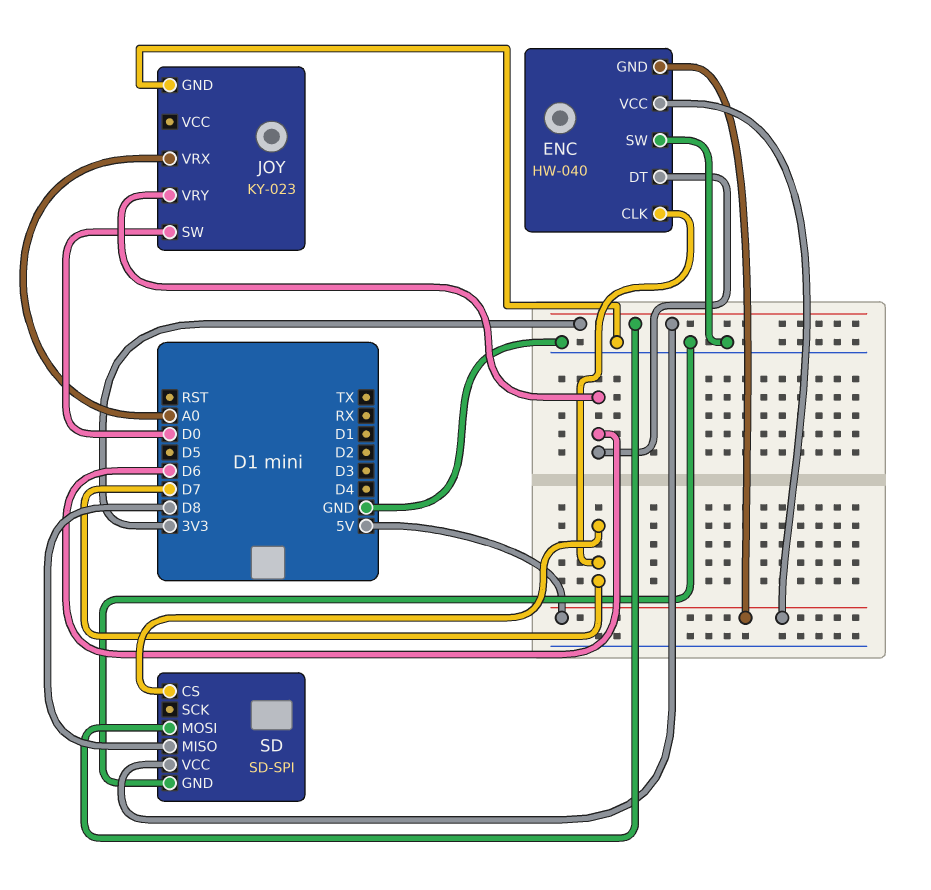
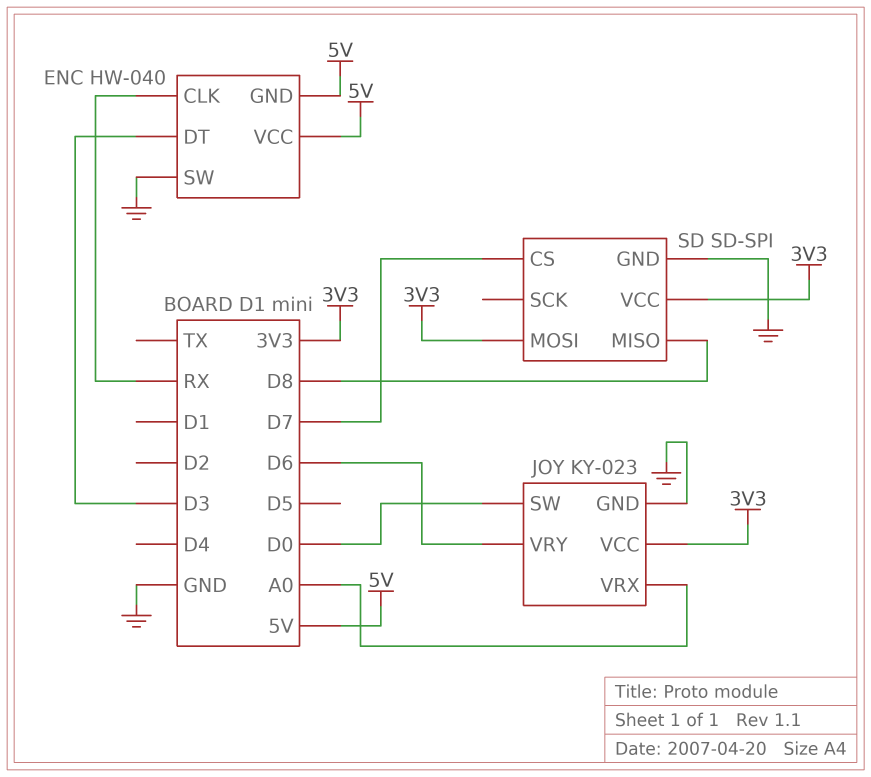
ENC pin CLK: D7 -> RX
ENC pin DT: D6 -> D3
JOY pin VCC: none -> 3V3

